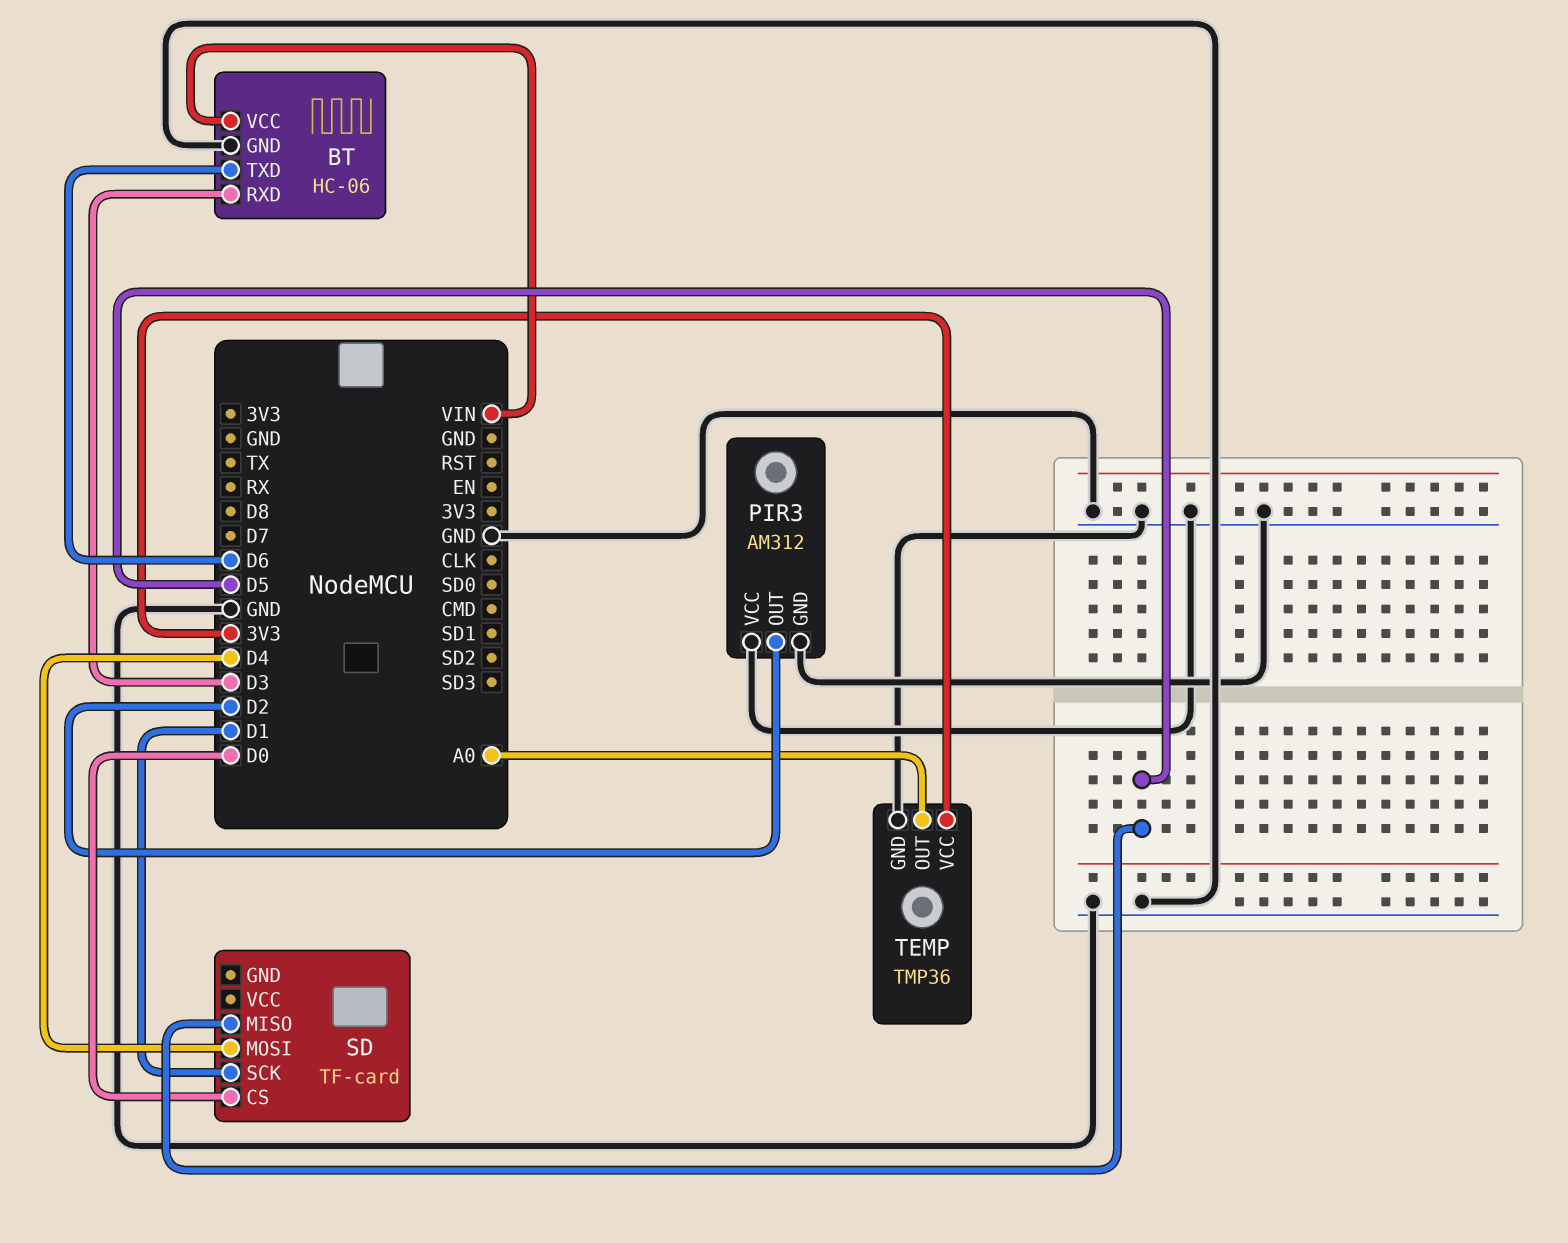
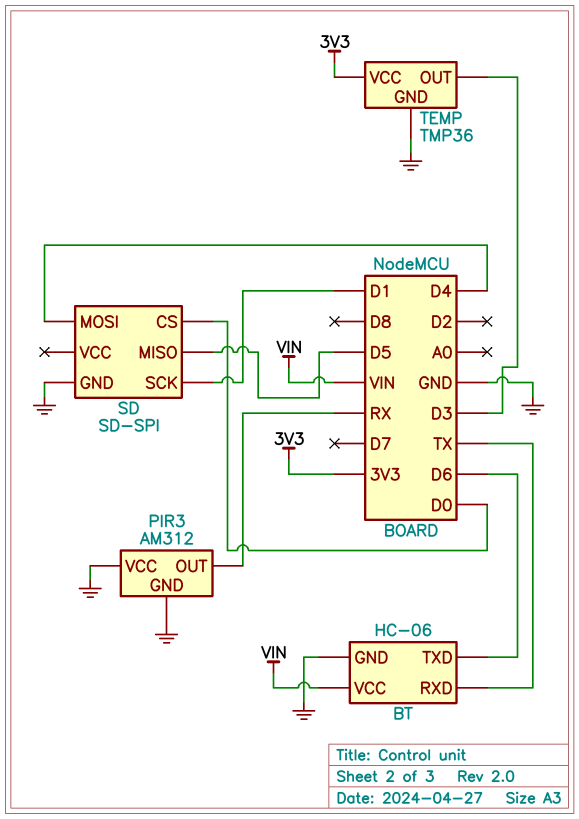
BT pin RXD: D3 -> TX
PIR3 pin OUT: D2 -> RX
SD: TF-card -> SD-SPI
SD pin GND: none -> GND
TEMP pin OUT: A0 -> D3

